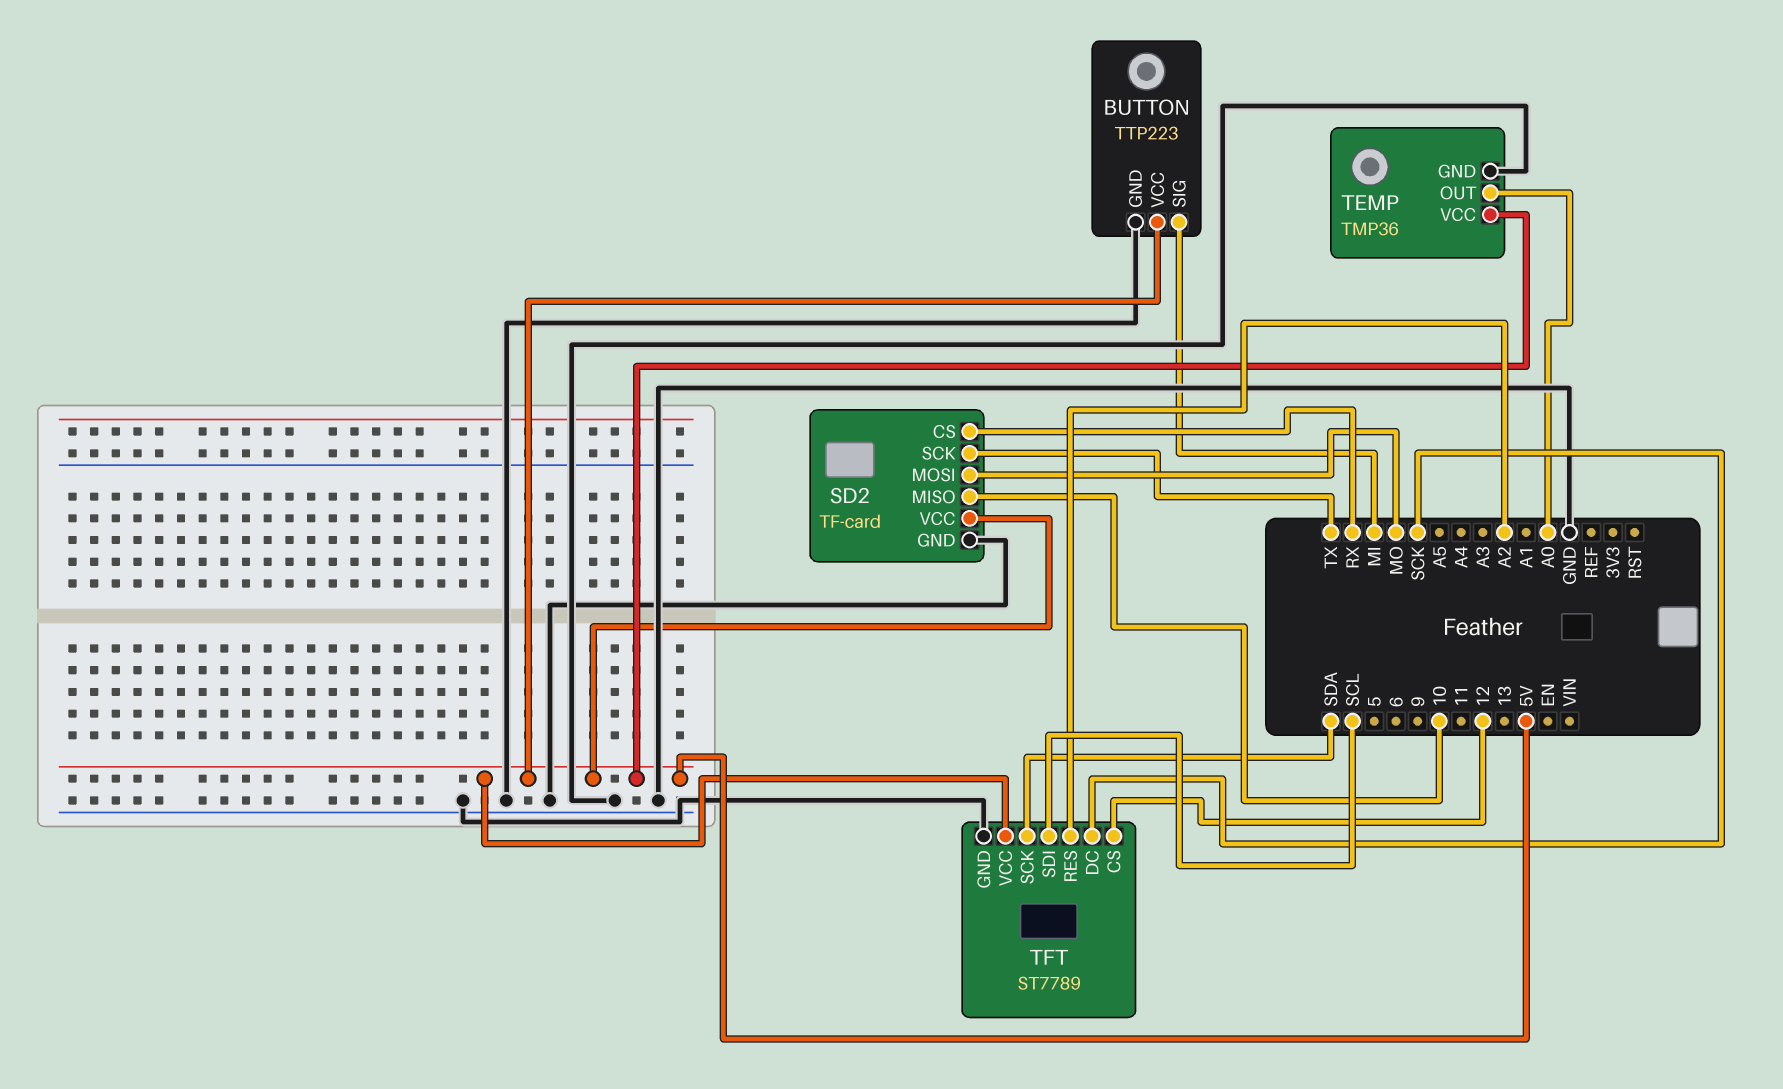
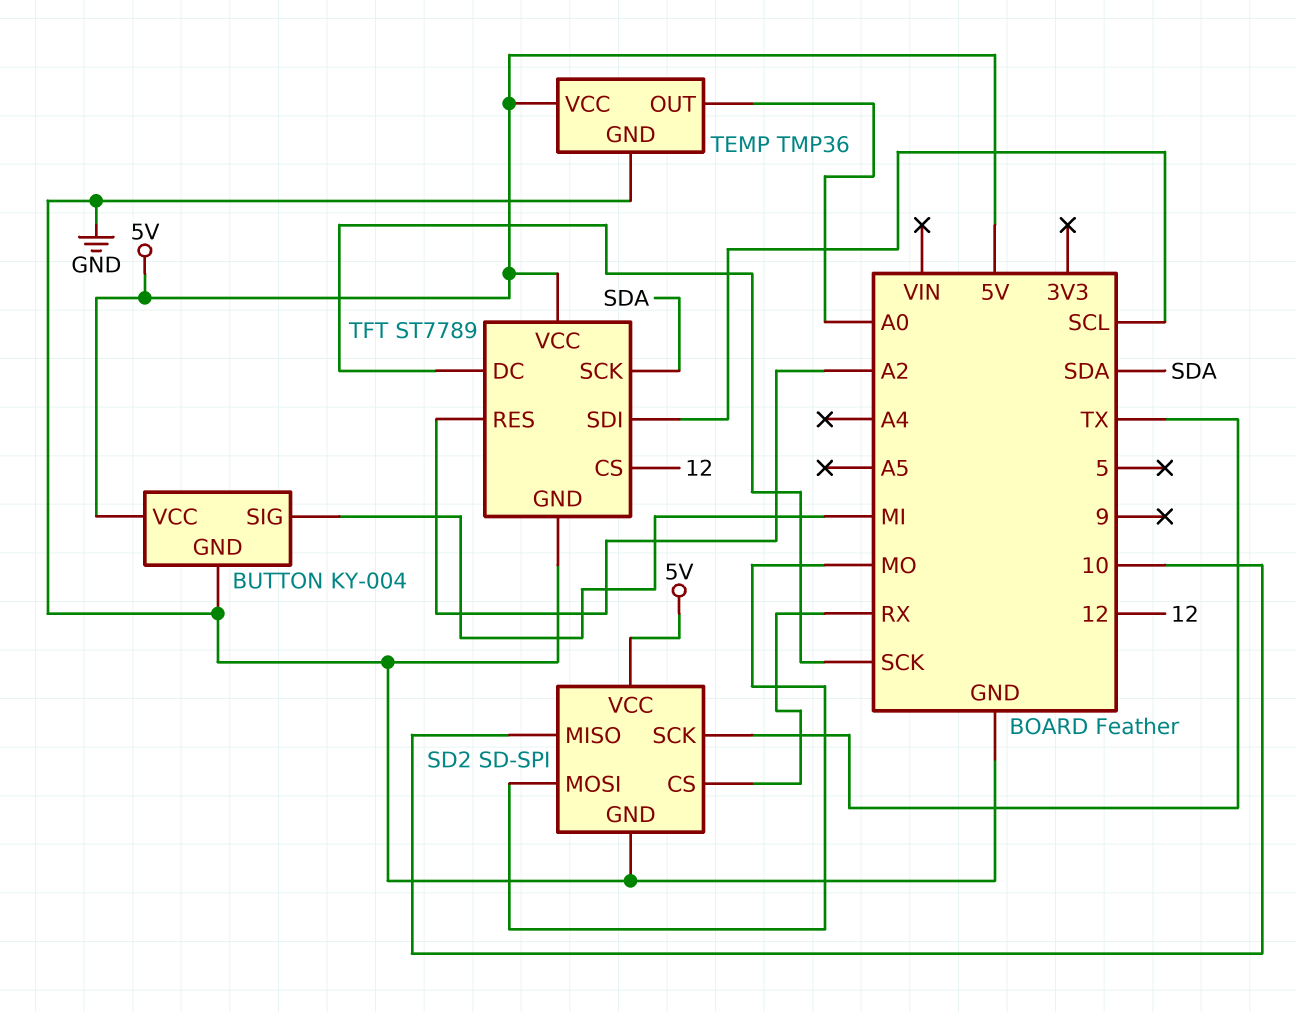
BUTTON: TTP223 -> KY-004
SD2: TF-card -> SD-SPI

